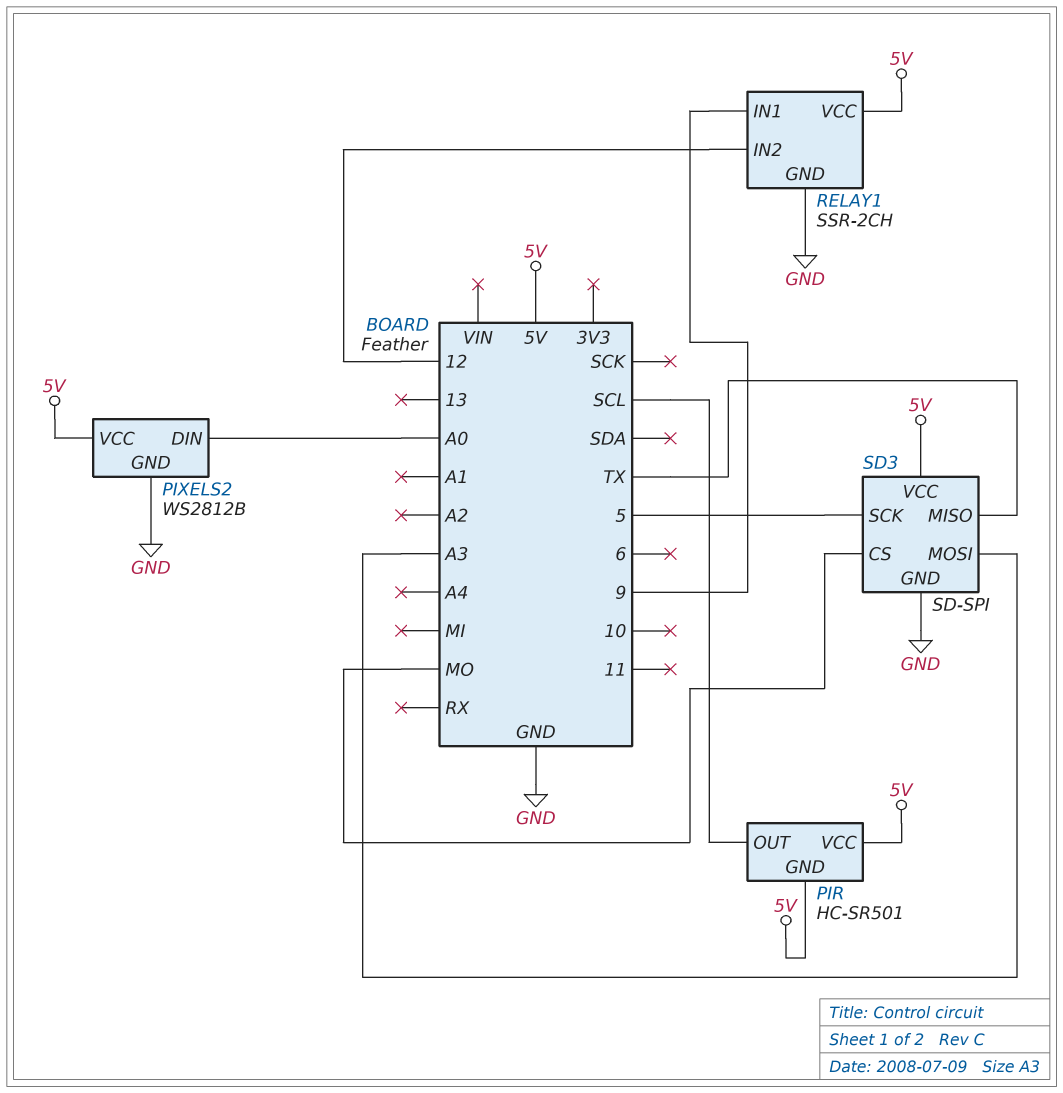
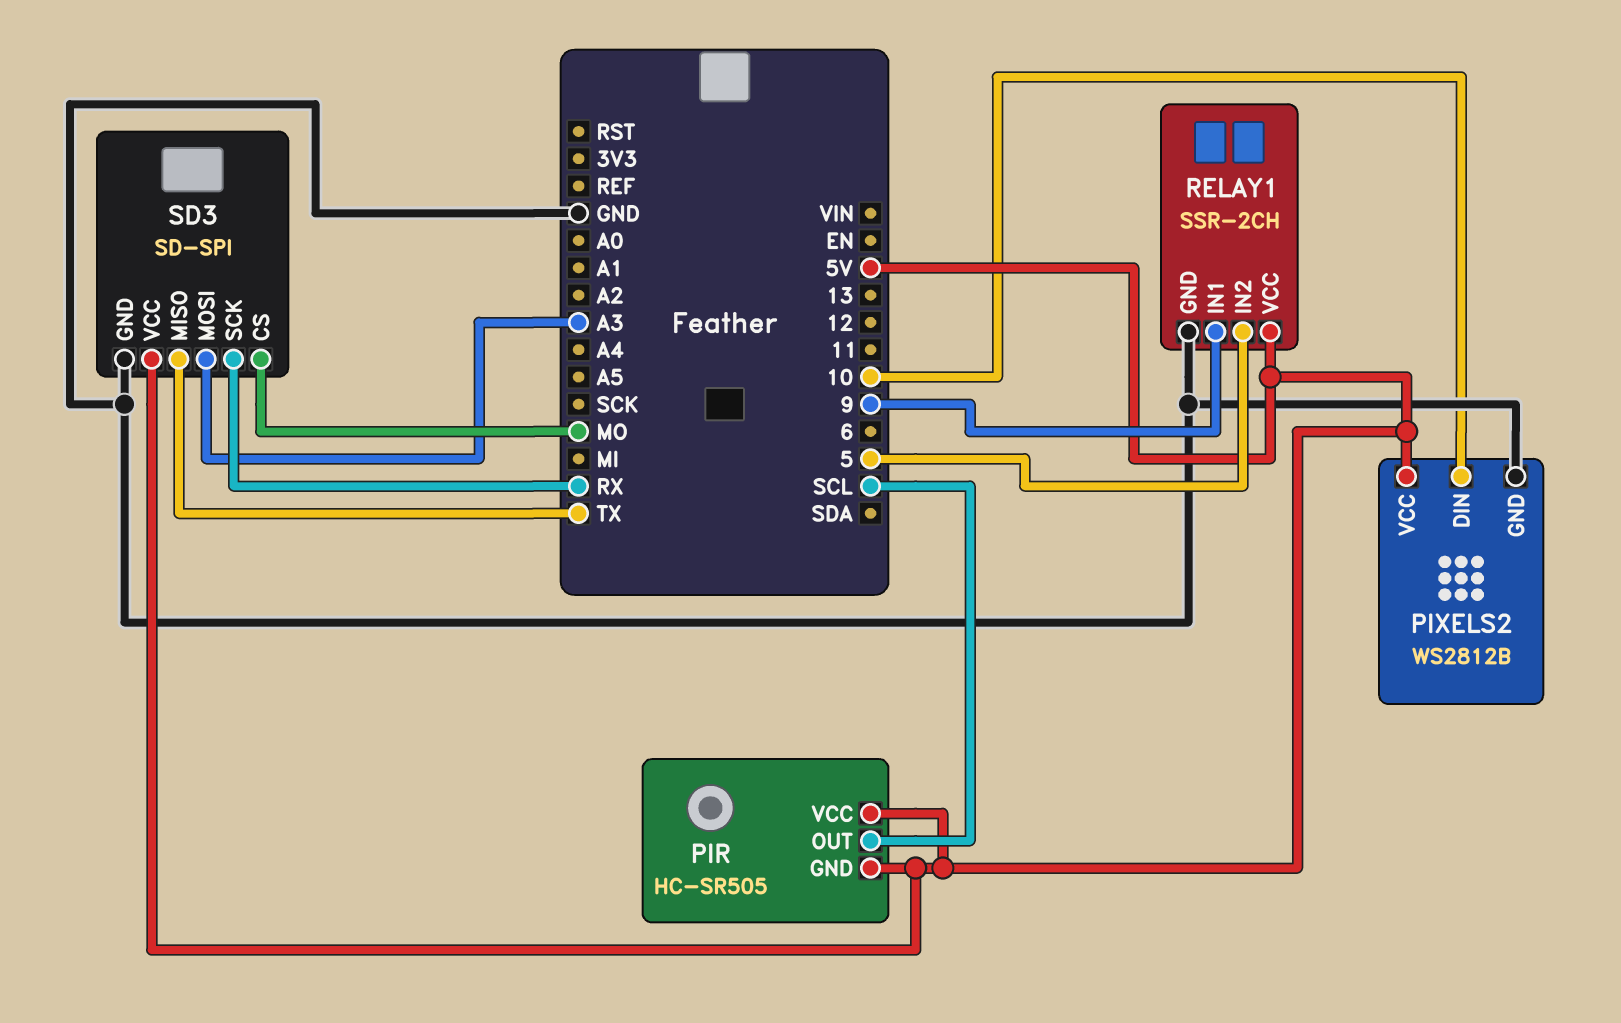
PIR: HC-SR501 -> HC-SR505
PIXELS2 pin DIN: A0 -> 10
RELAY1 pin IN2: 12 -> 5
SD3 pin SCK: 5 -> RX

